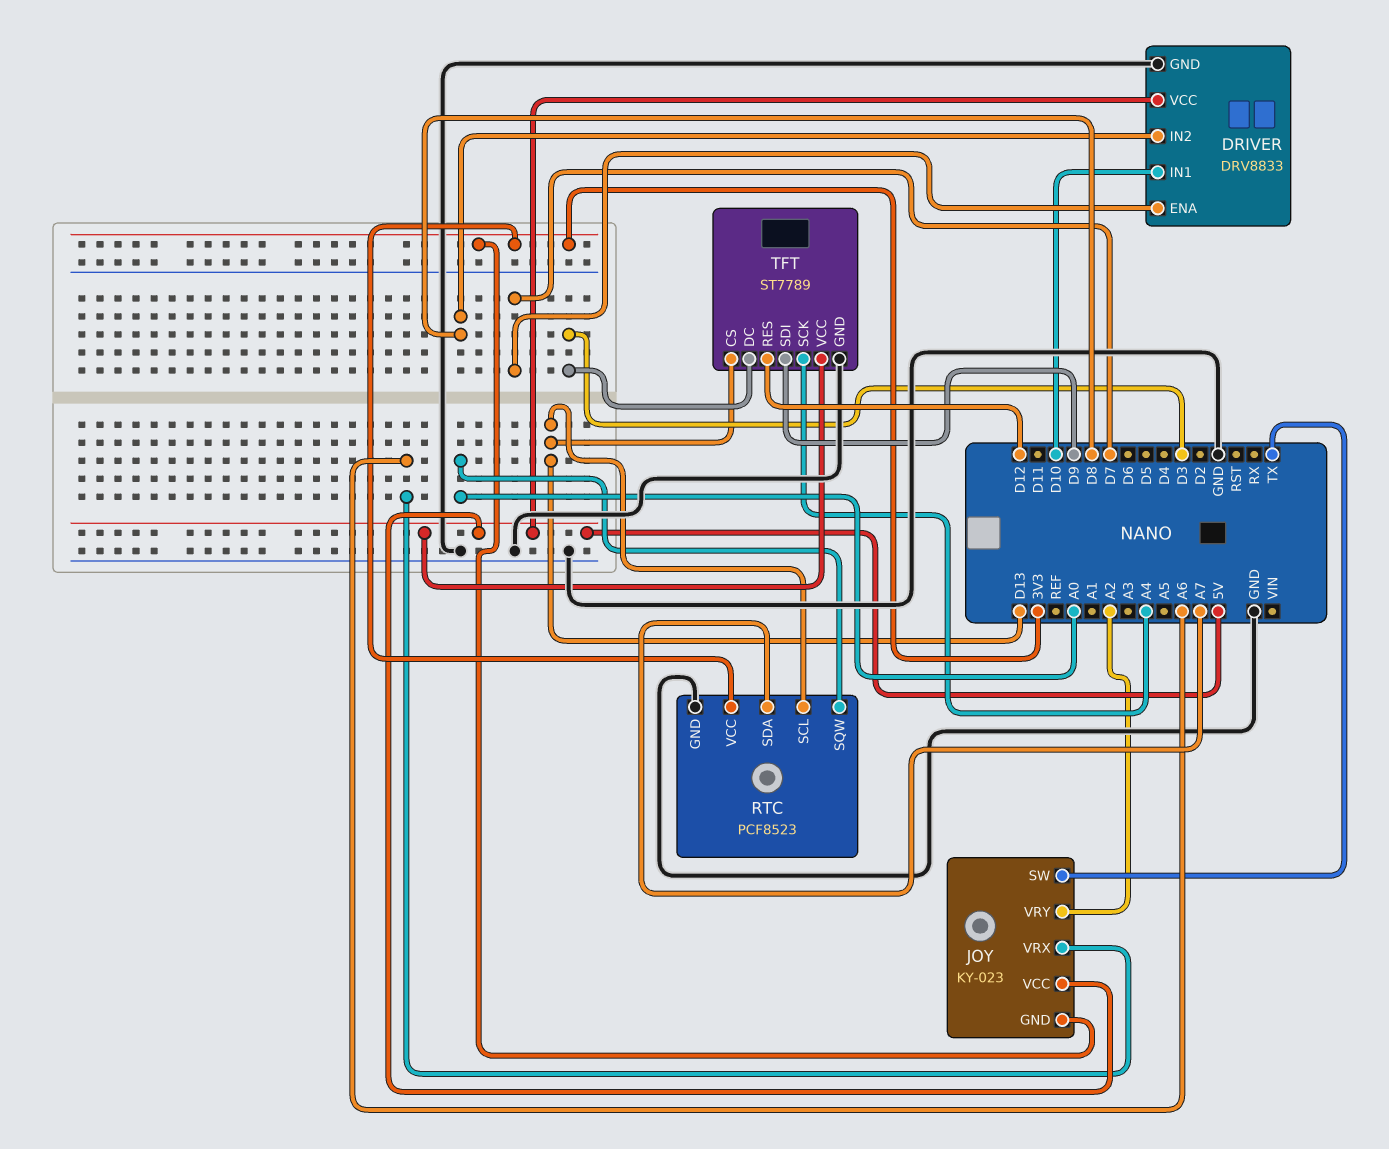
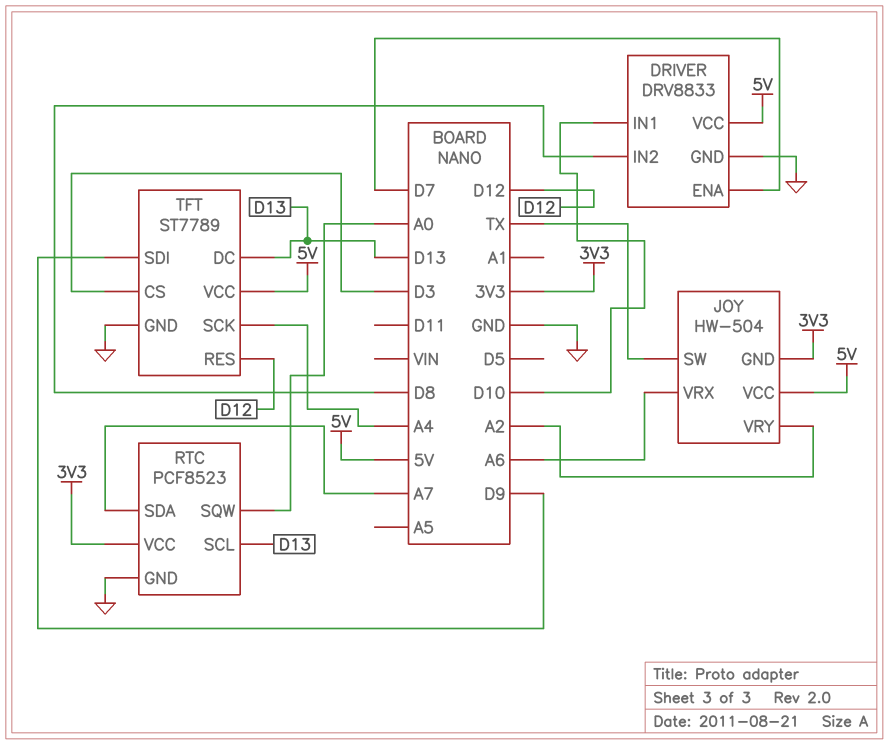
JOY: KY-023 -> HW-504
TFT pin CS: D13 -> D3
TFT pin DC: D3 -> D13

